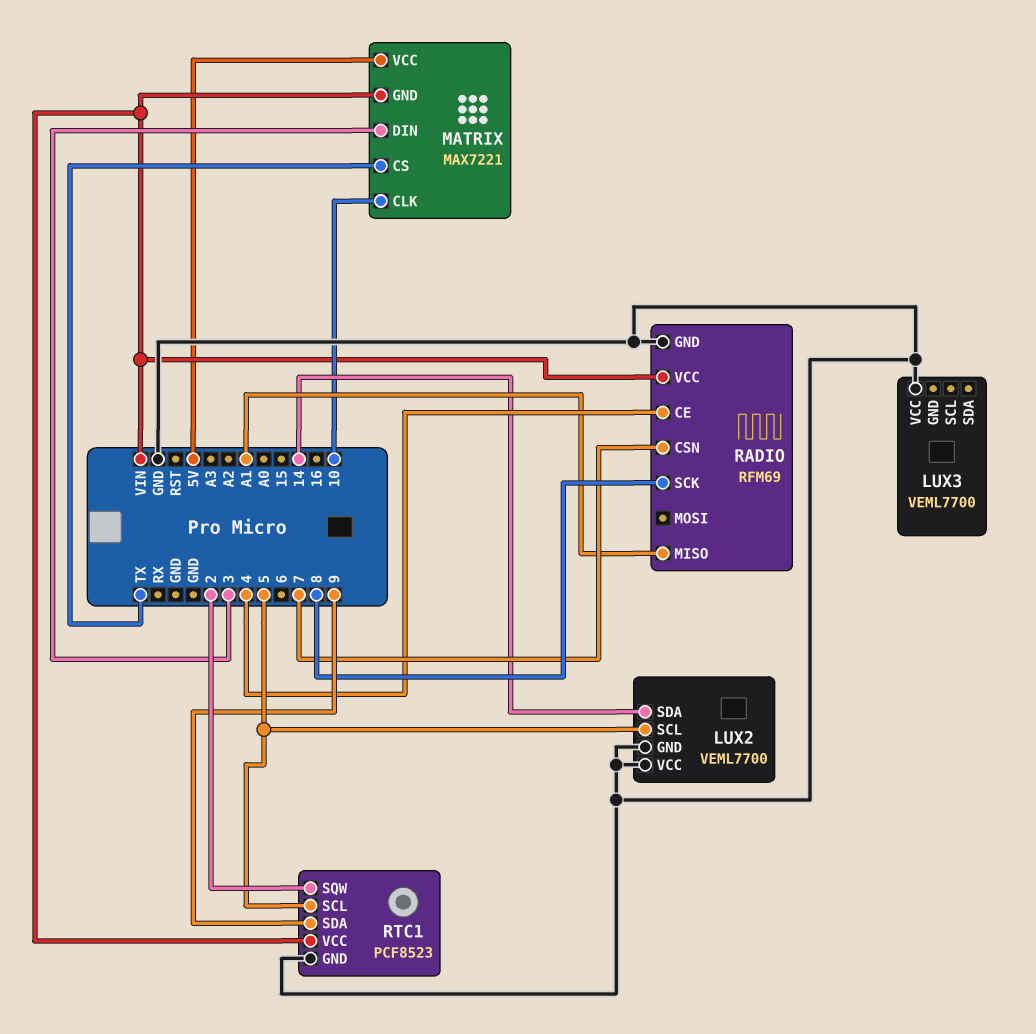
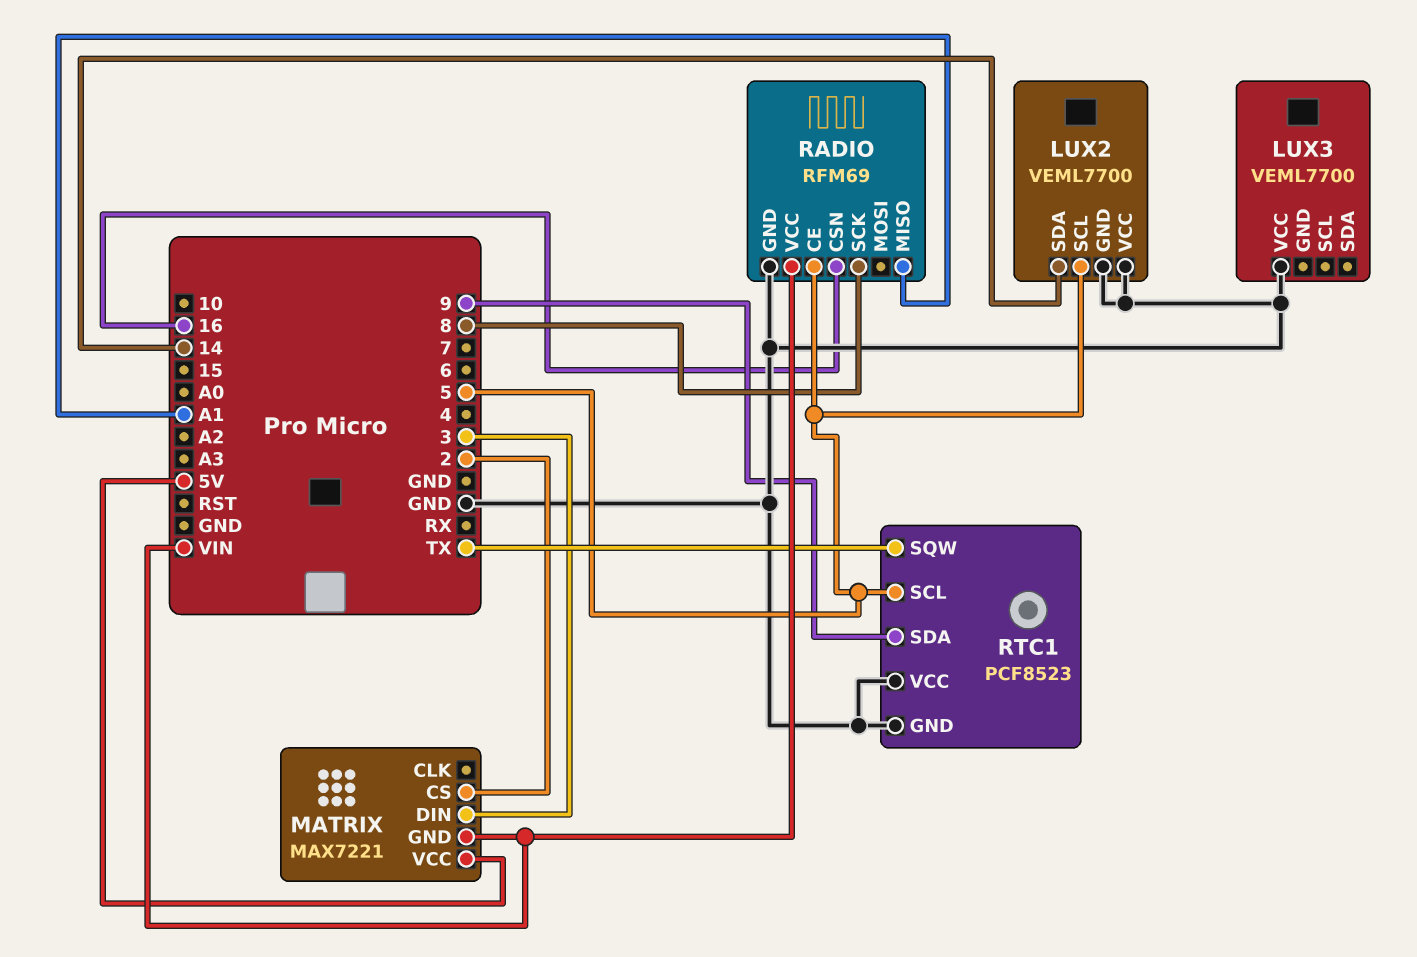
MATRIX pin CLK: 10 -> none
MATRIX pin CS: TX -> 2
RADIO pin CE: 4 -> 5
RADIO pin CSN: 7 -> 16
RTC1 pin SQW: 2 -> TX
RTC1 pin VCC: VIN -> GND

